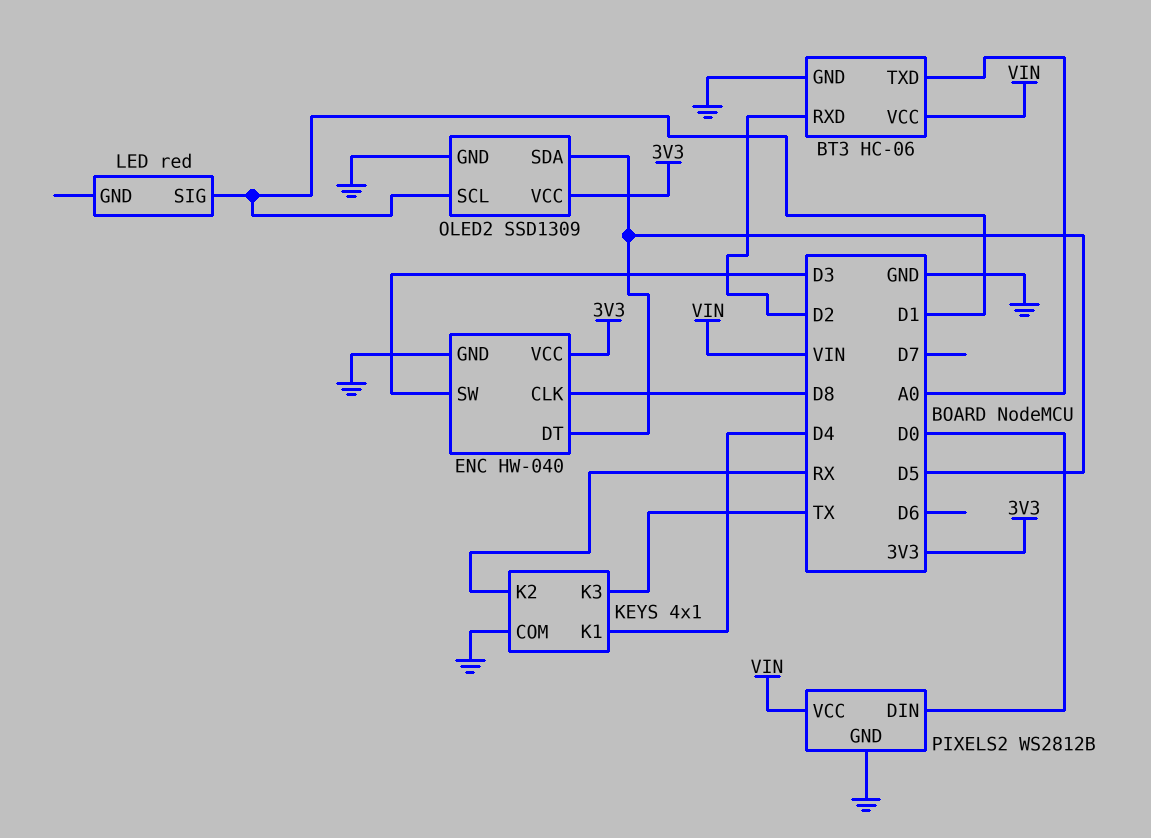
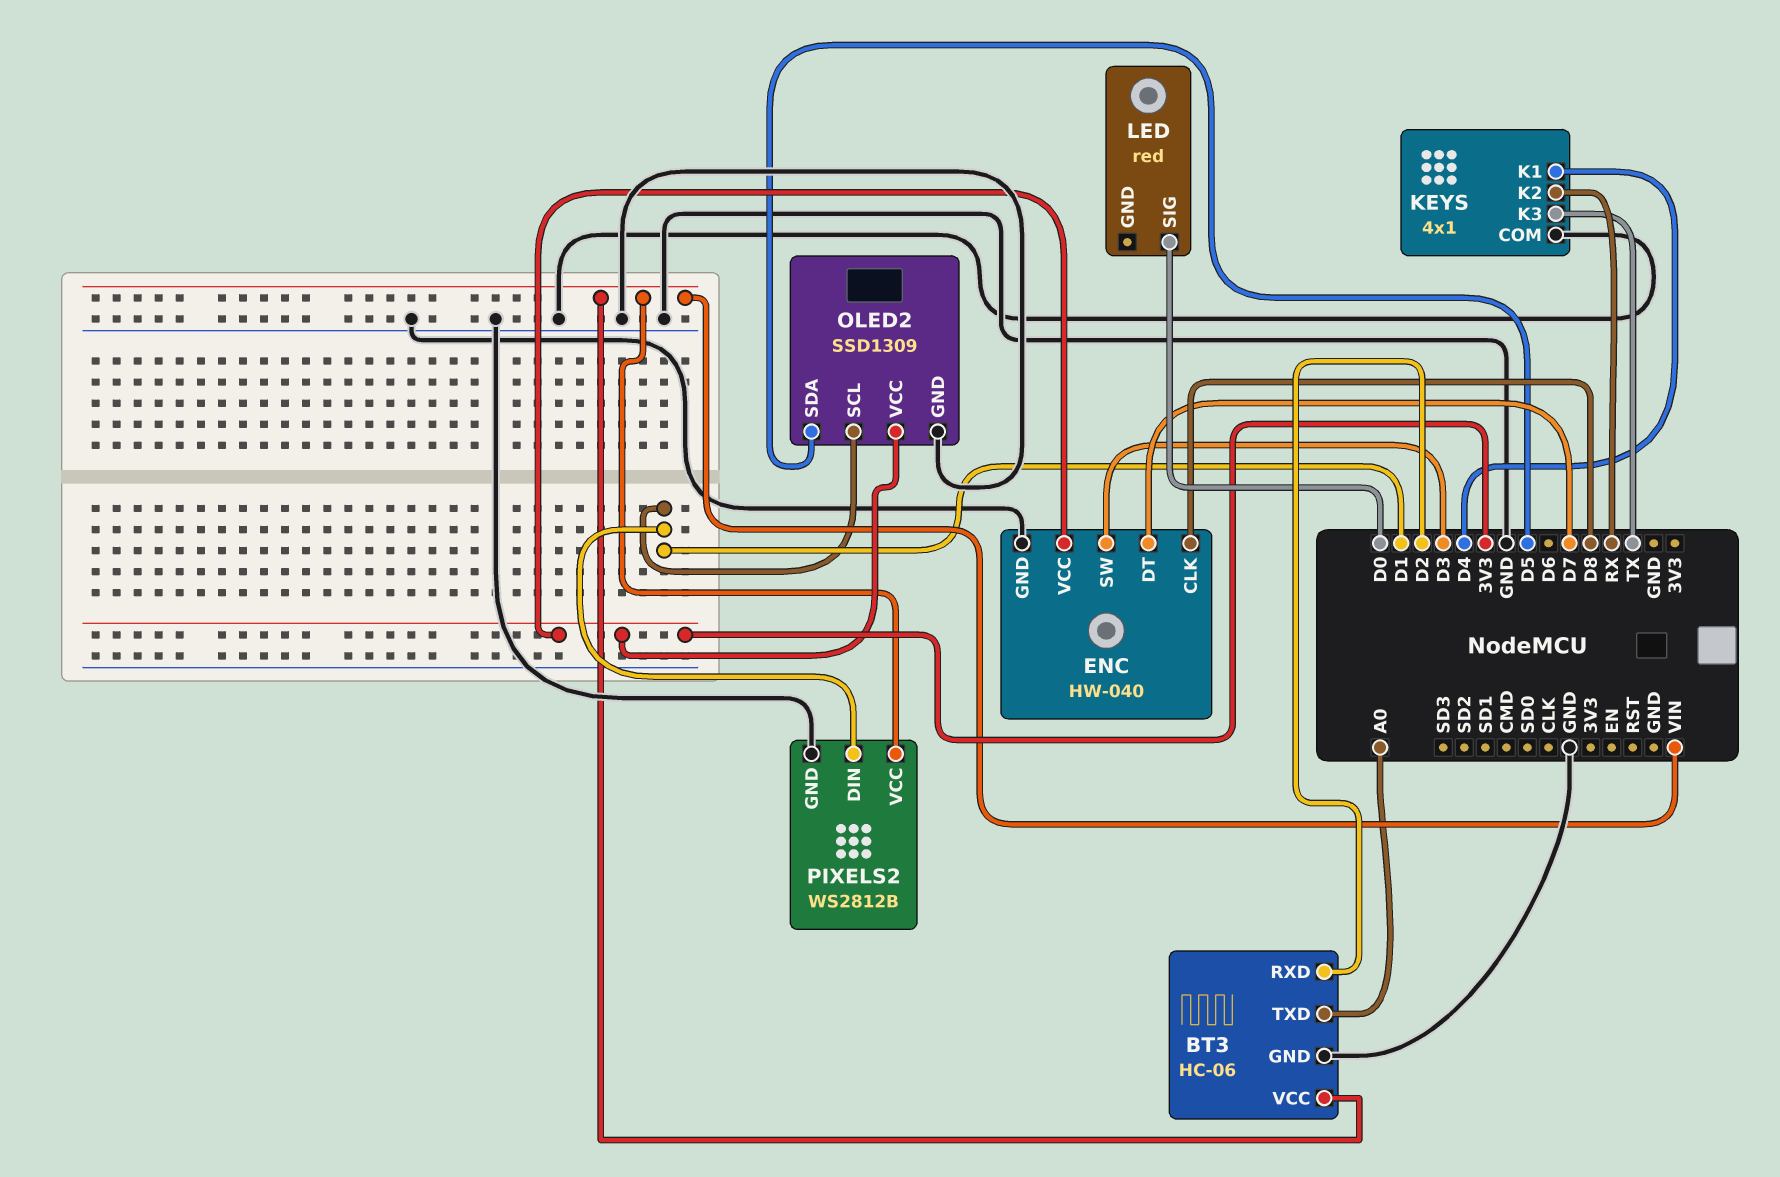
ENC pin DT: D5 -> D7
LED pin SIG: D1 -> D0
PIXELS2 pin DIN: D0 -> D1

